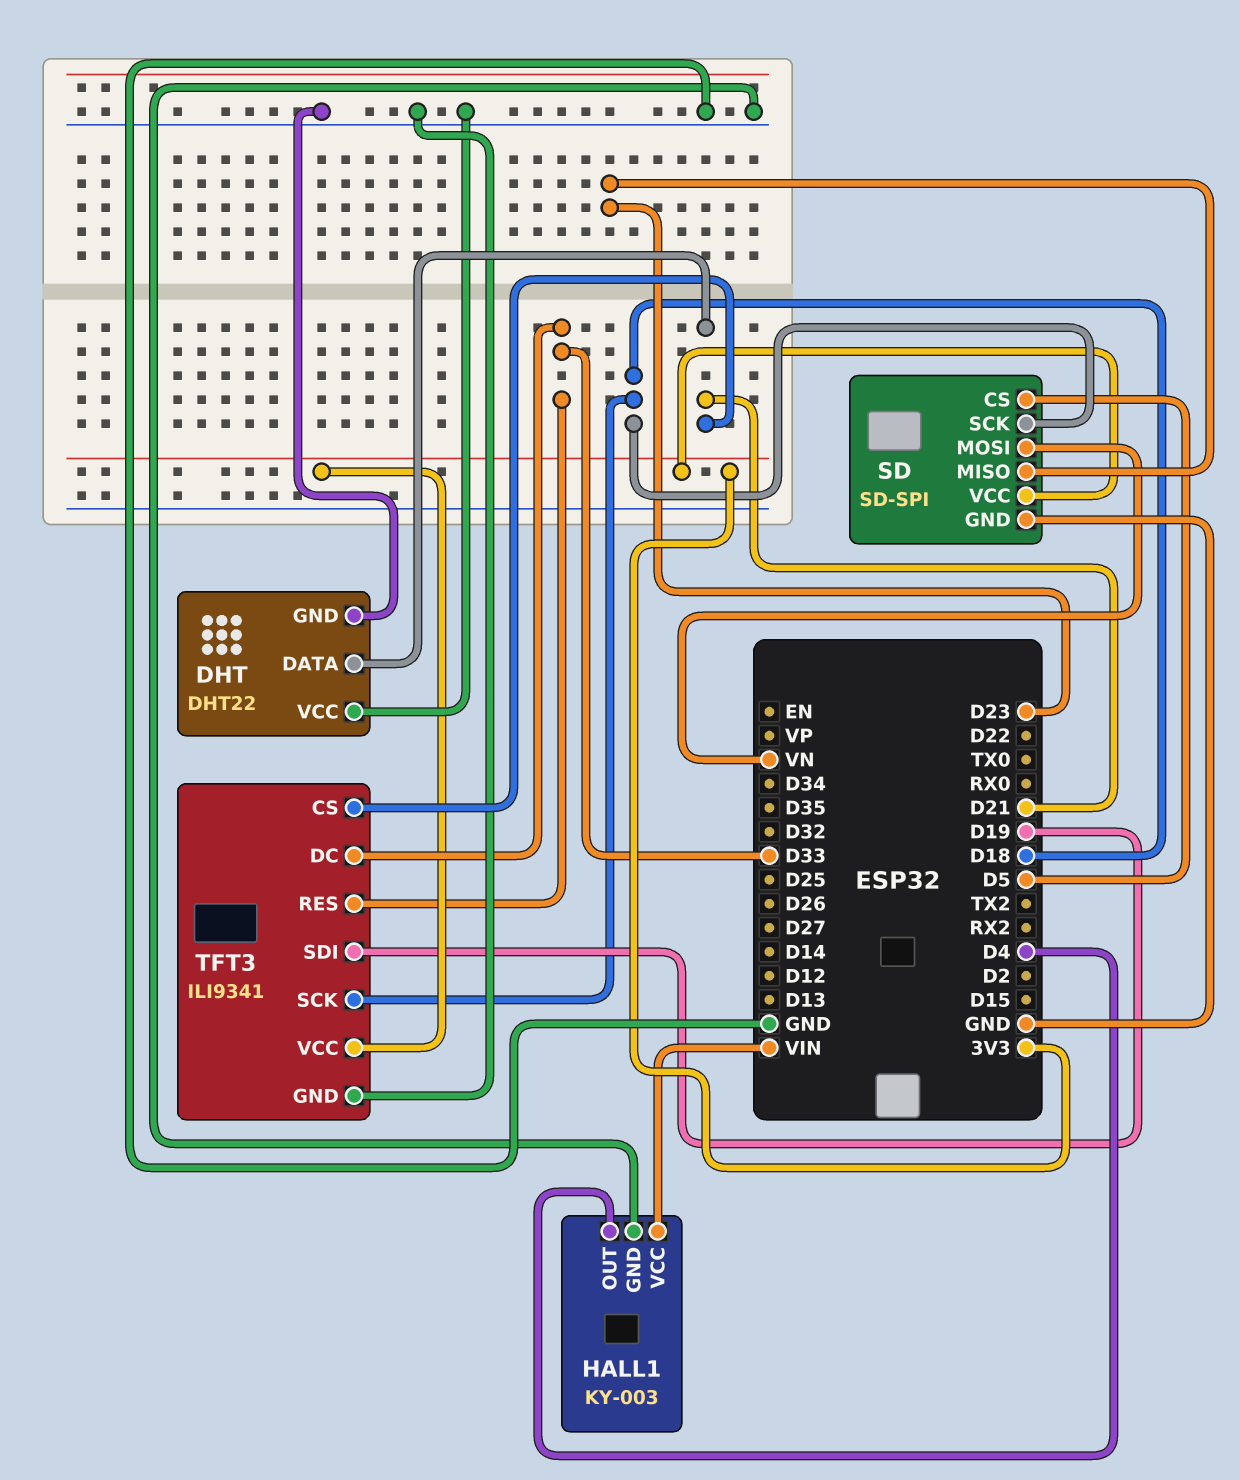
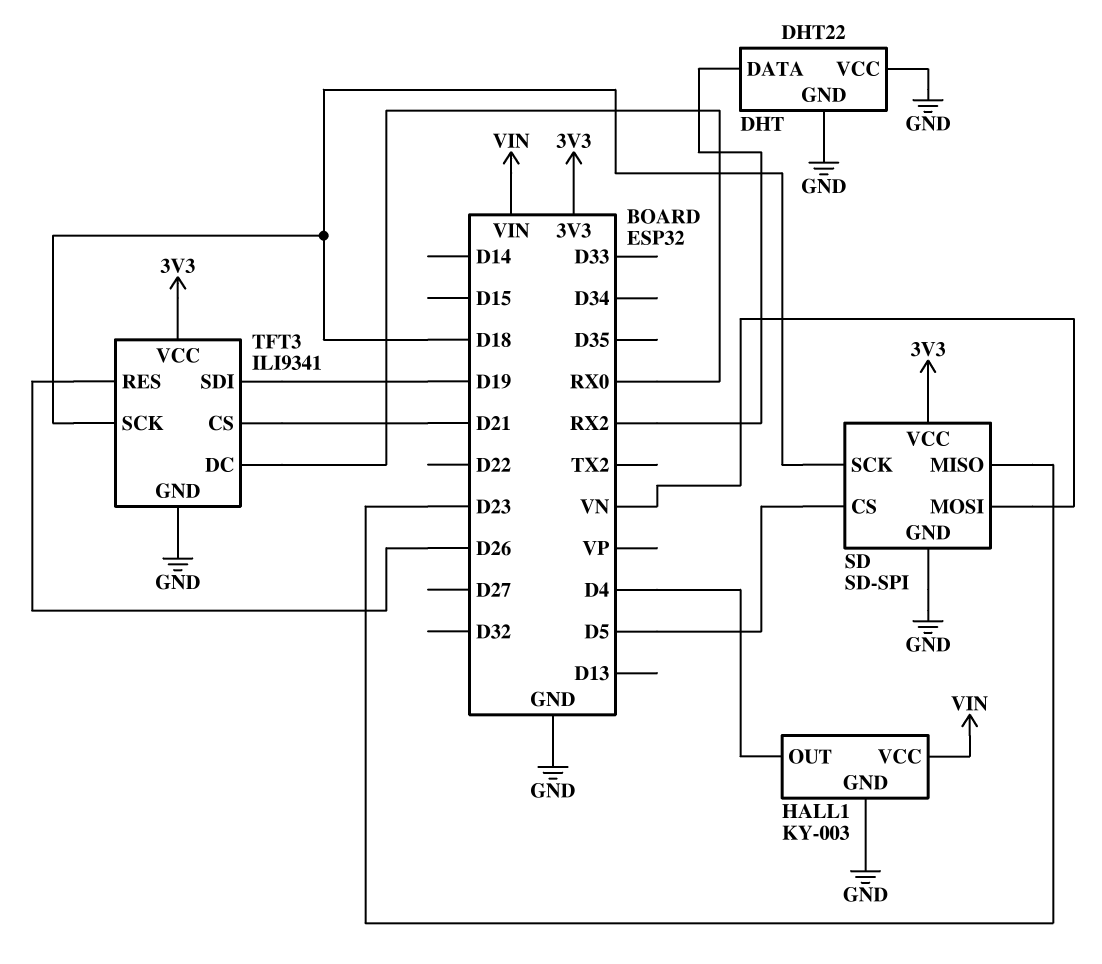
DHT pin DATA: D21 -> RX2
TFT3 pin DC: D33 -> RX0
TFT3 pin RES: D33 -> D26

